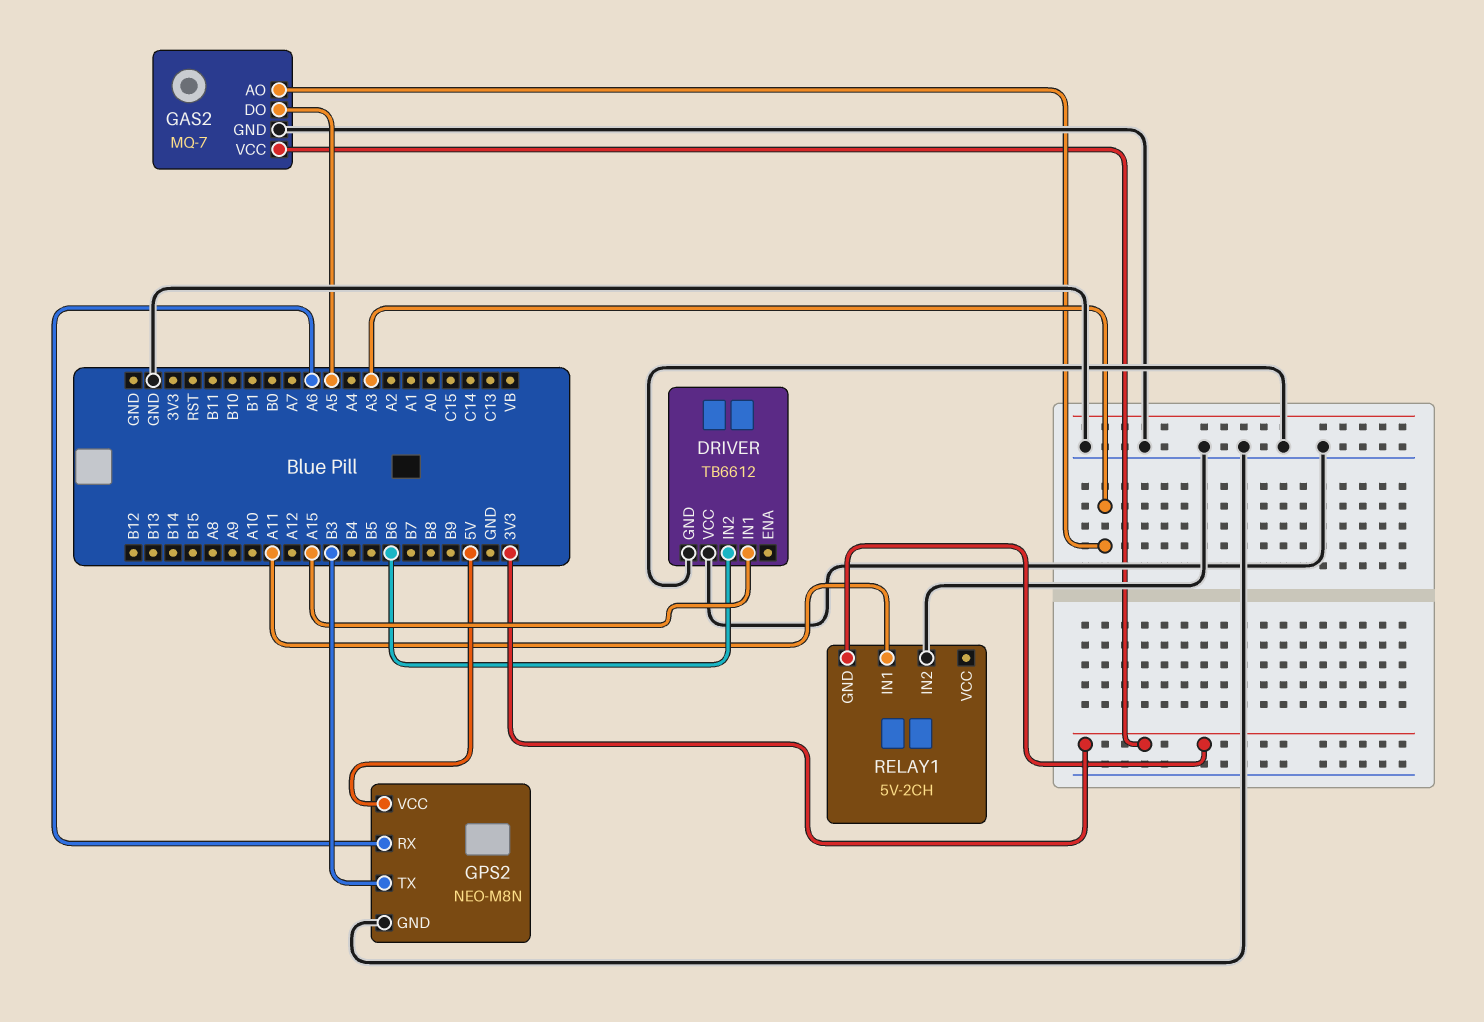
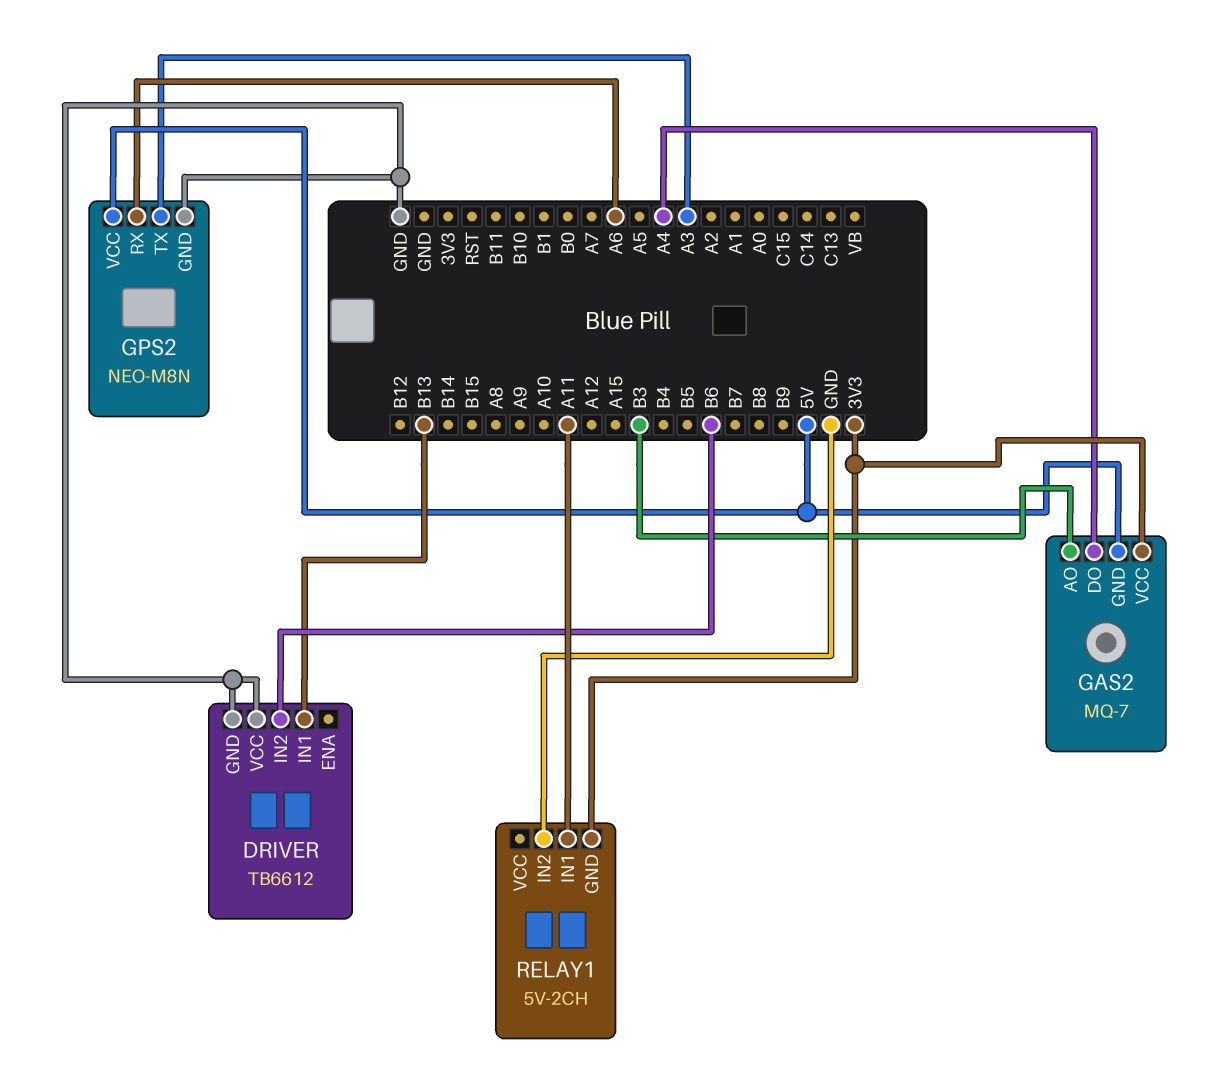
DRIVER pin IN1: A15 -> B13
GAS2 pin AO: A3 -> B3
GAS2 pin DO: A5 -> A4
GAS2 pin GND: GND -> 5V
GPS2 pin TX: B3 -> A3

